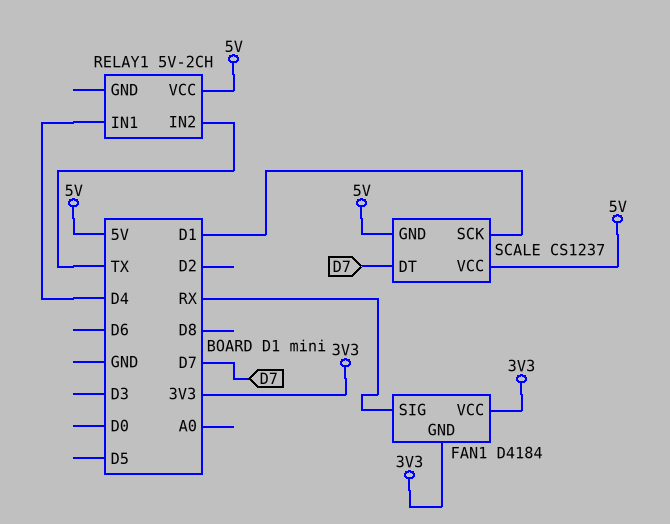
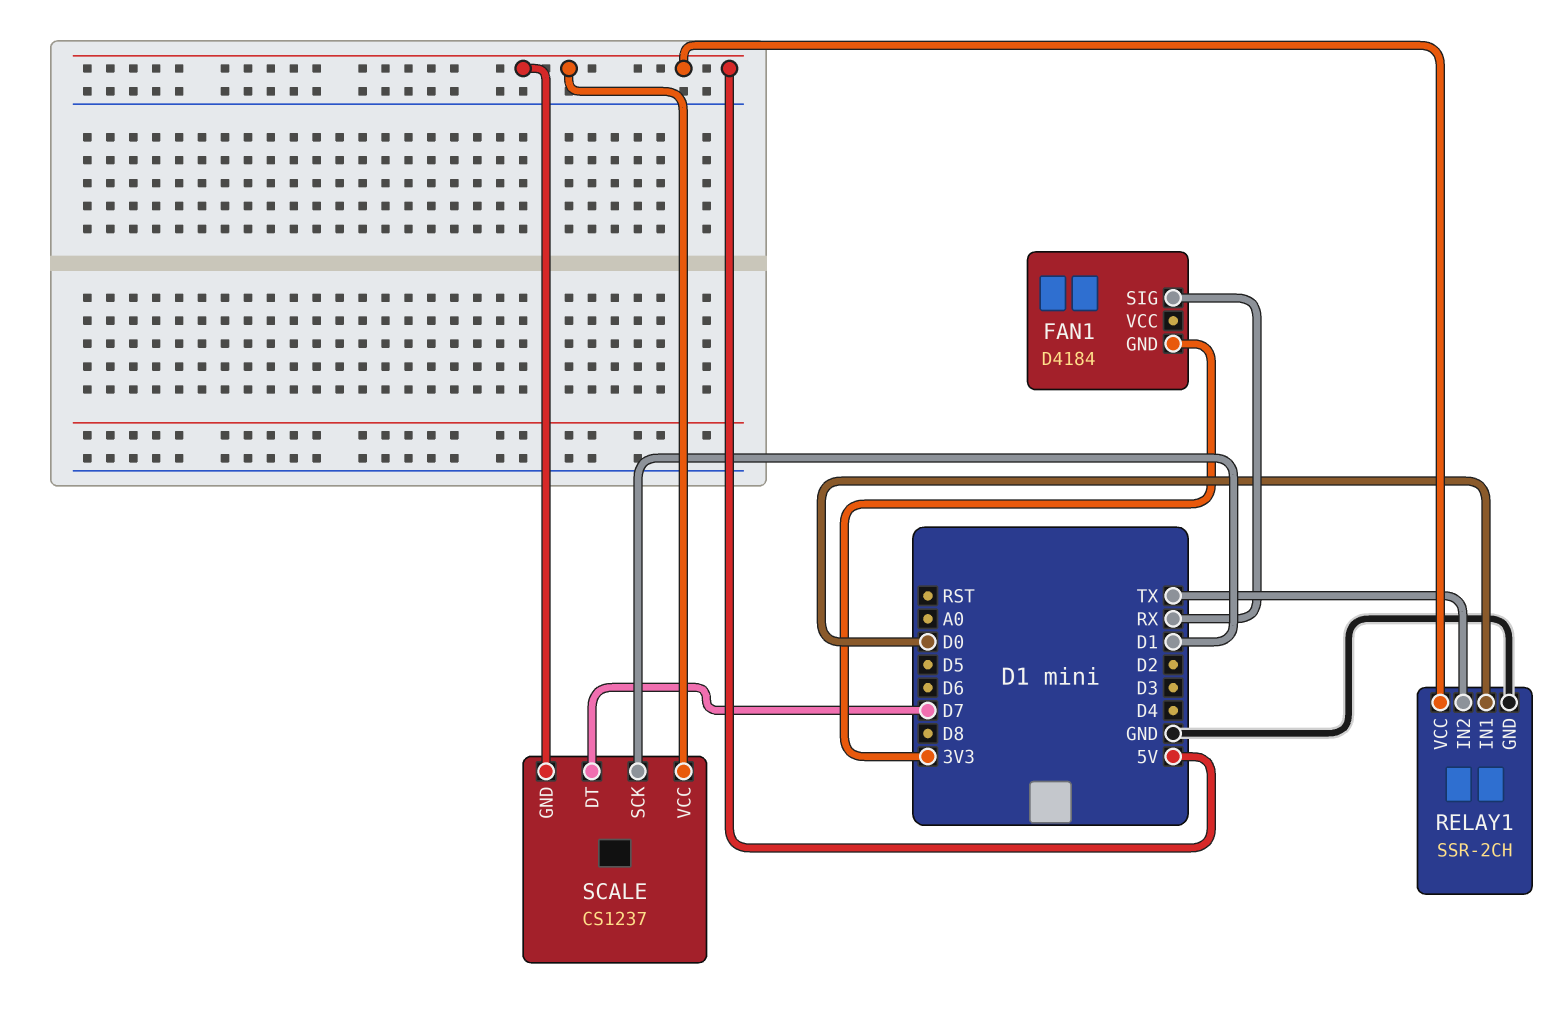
FAN1 pin VCC: 3V3 -> none
RELAY1: 5V-2CH -> SSR-2CH
RELAY1 pin GND: none -> GND
RELAY1 pin IN1: D4 -> D0

